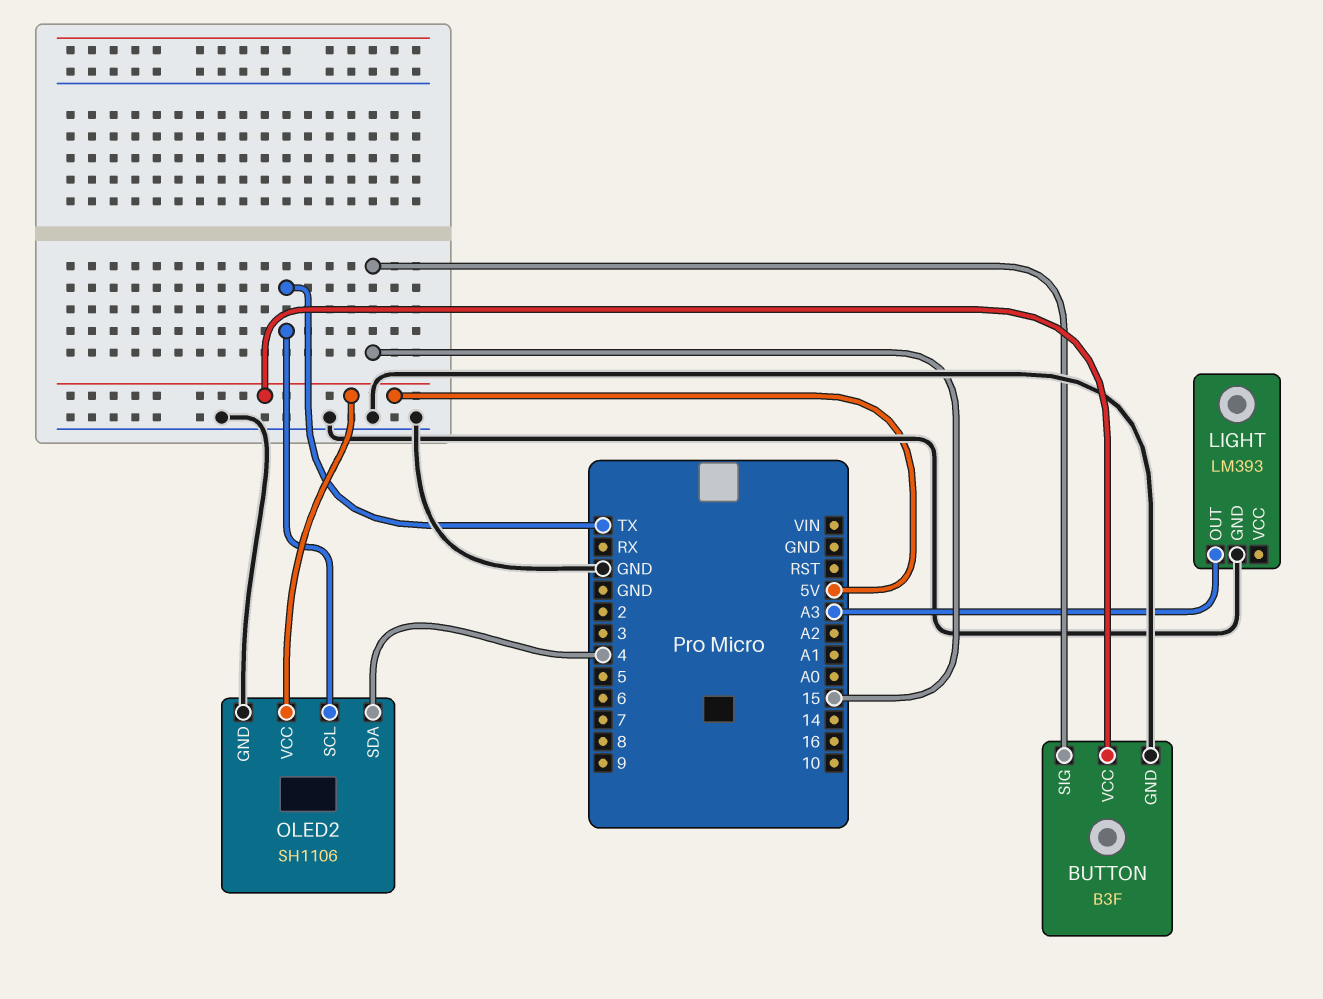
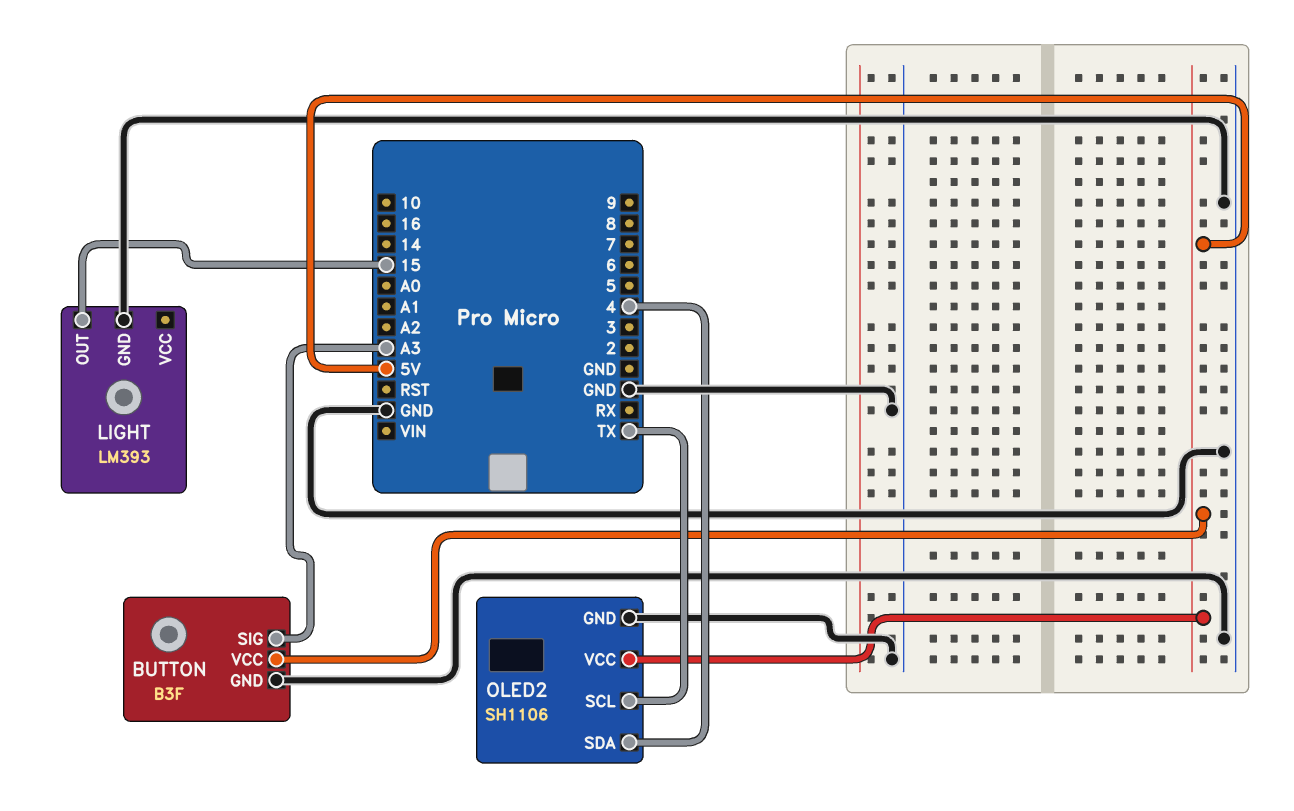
BUTTON pin SIG: 15 -> A3
LIGHT pin OUT: A3 -> 15

